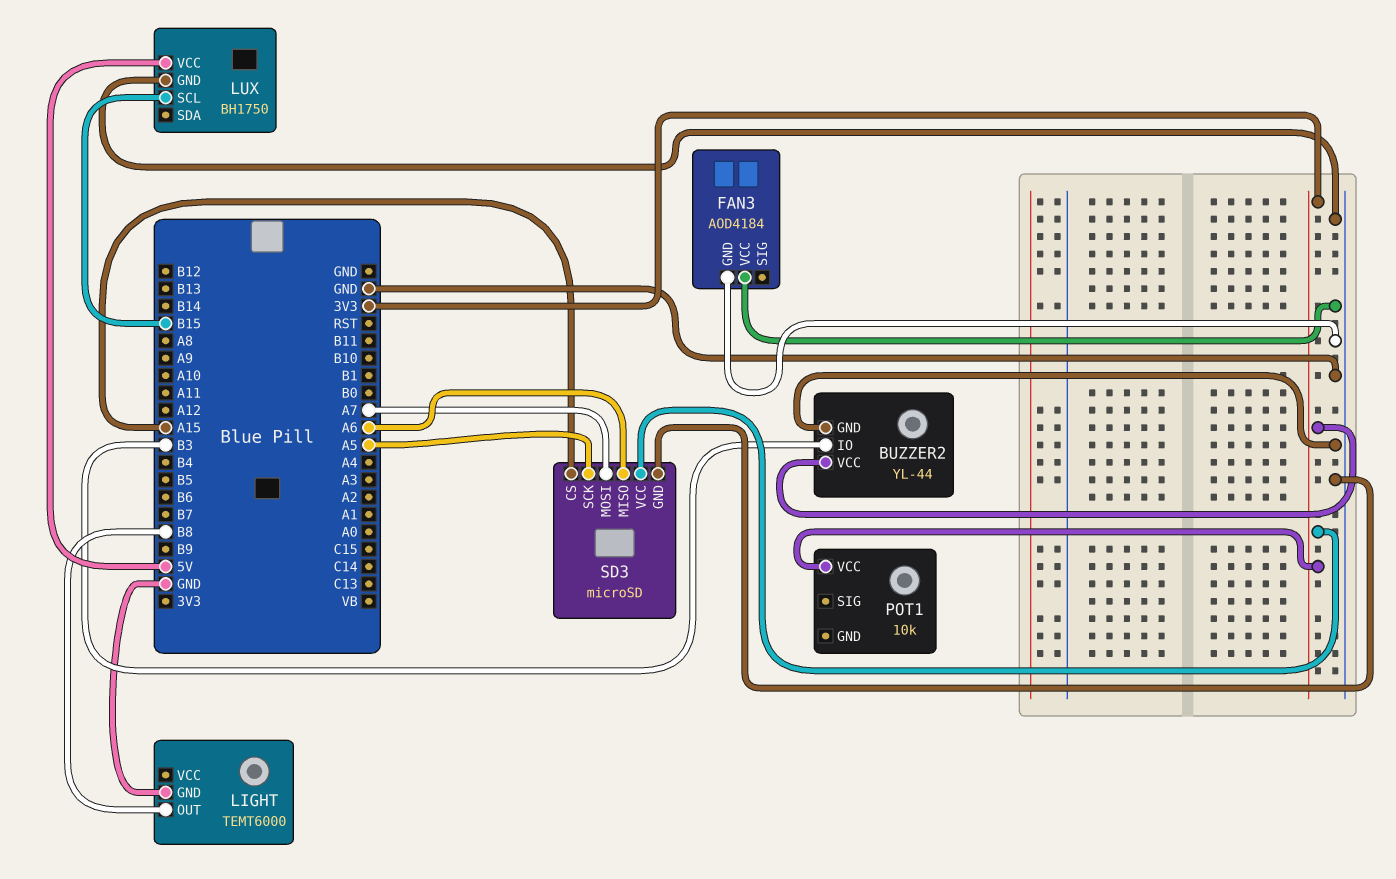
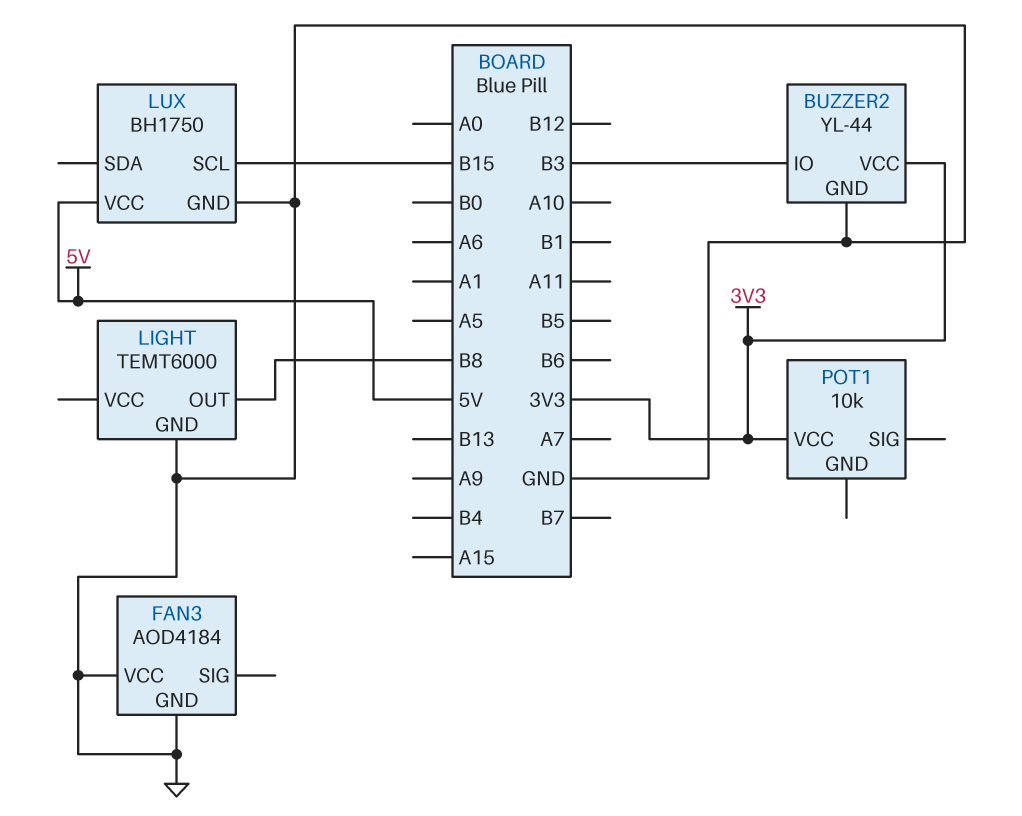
SD3: microSD -> none
SD3 pin CS: A15 -> none
SD3 pin GND: GND -> none
SD3 pin MISO: A6 -> none
SD3 pin MOSI: A7 -> none
SD3 pin SCK: A5 -> none
SD3 pin VCC: 3V3 -> none

